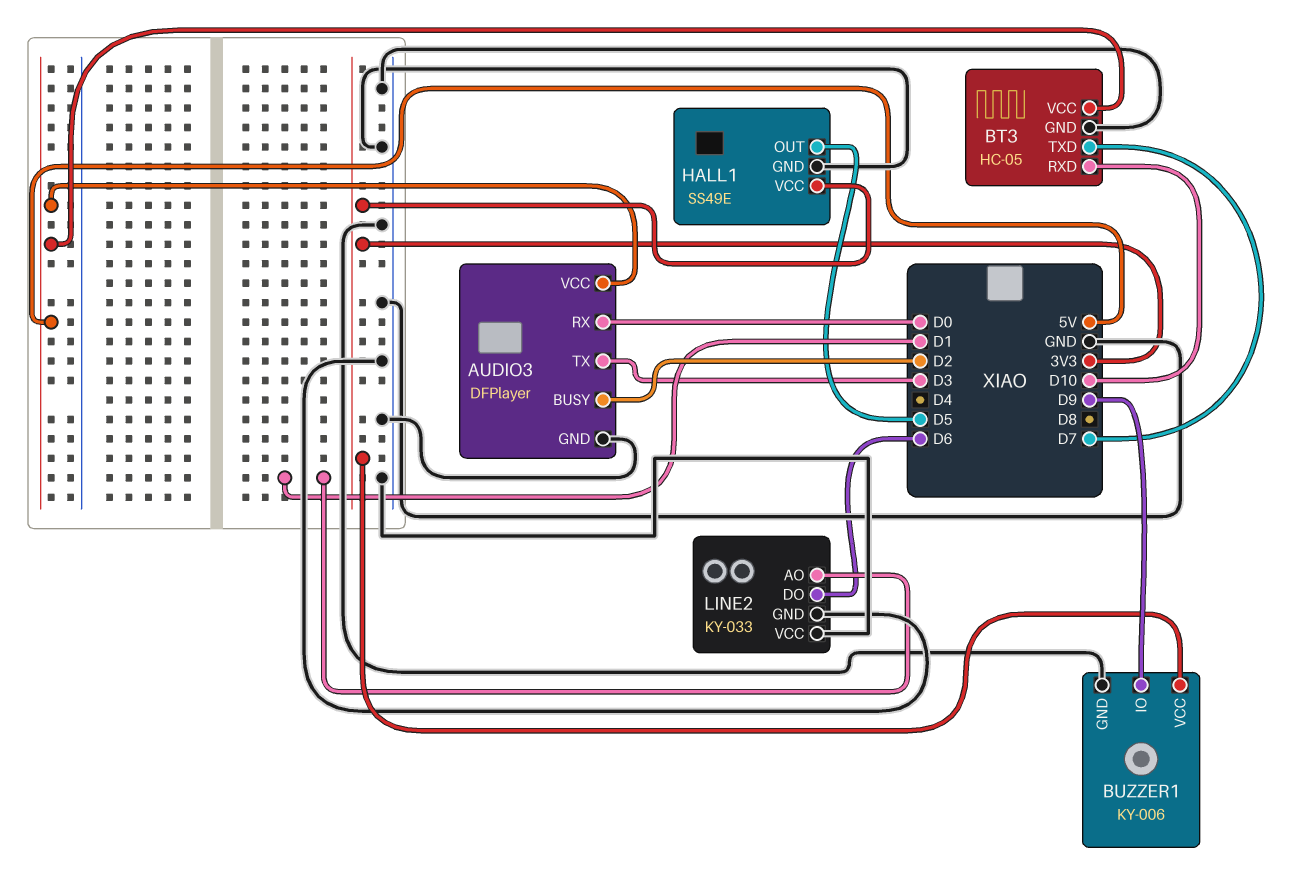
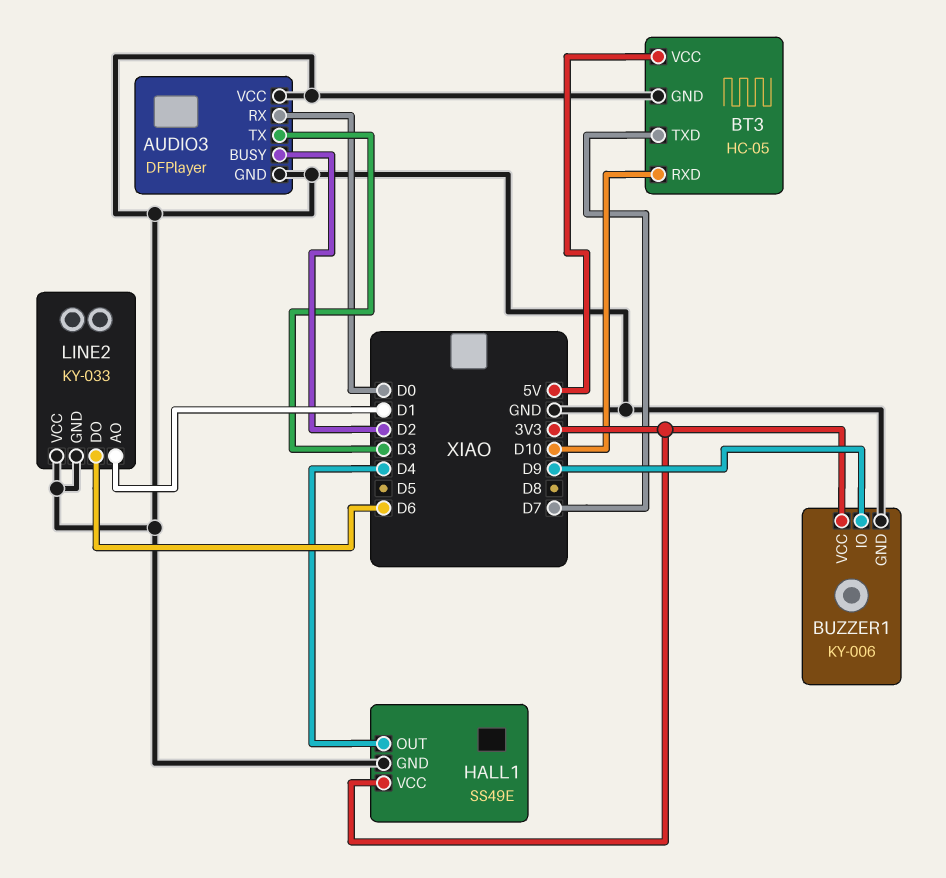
AUDIO3 pin VCC: 5V -> GND
HALL1 pin OUT: D5 -> D4

